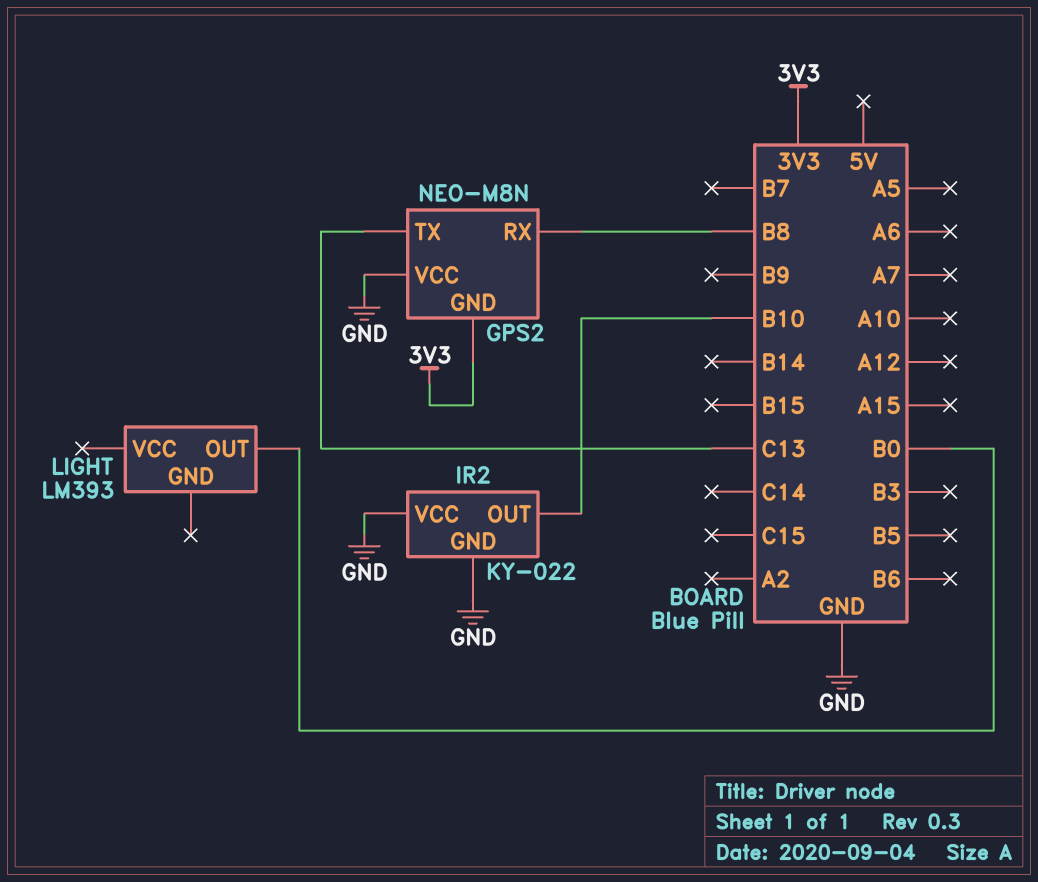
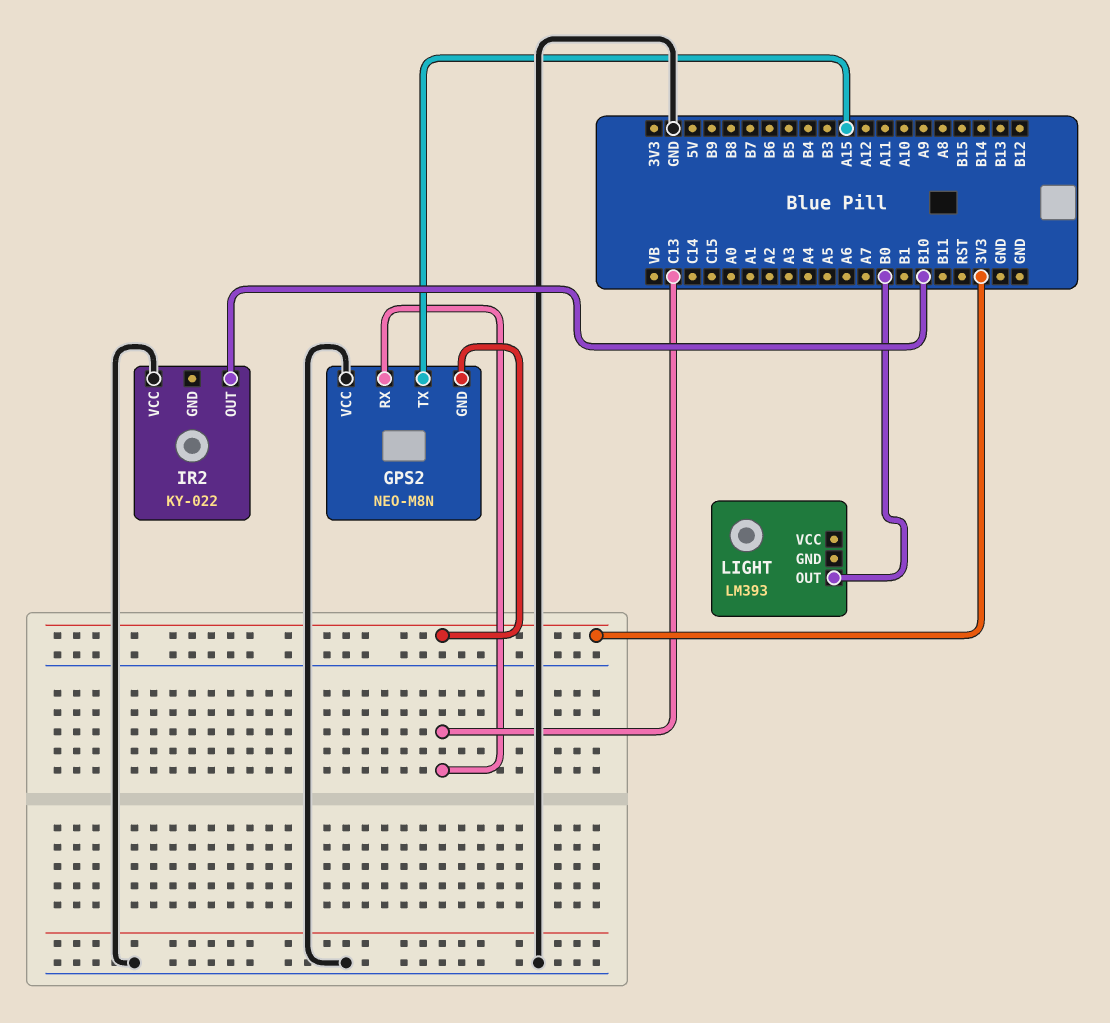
GPS2 pin RX: B8 -> C13
GPS2 pin TX: C13 -> A15
IR2 pin GND: GND -> none

